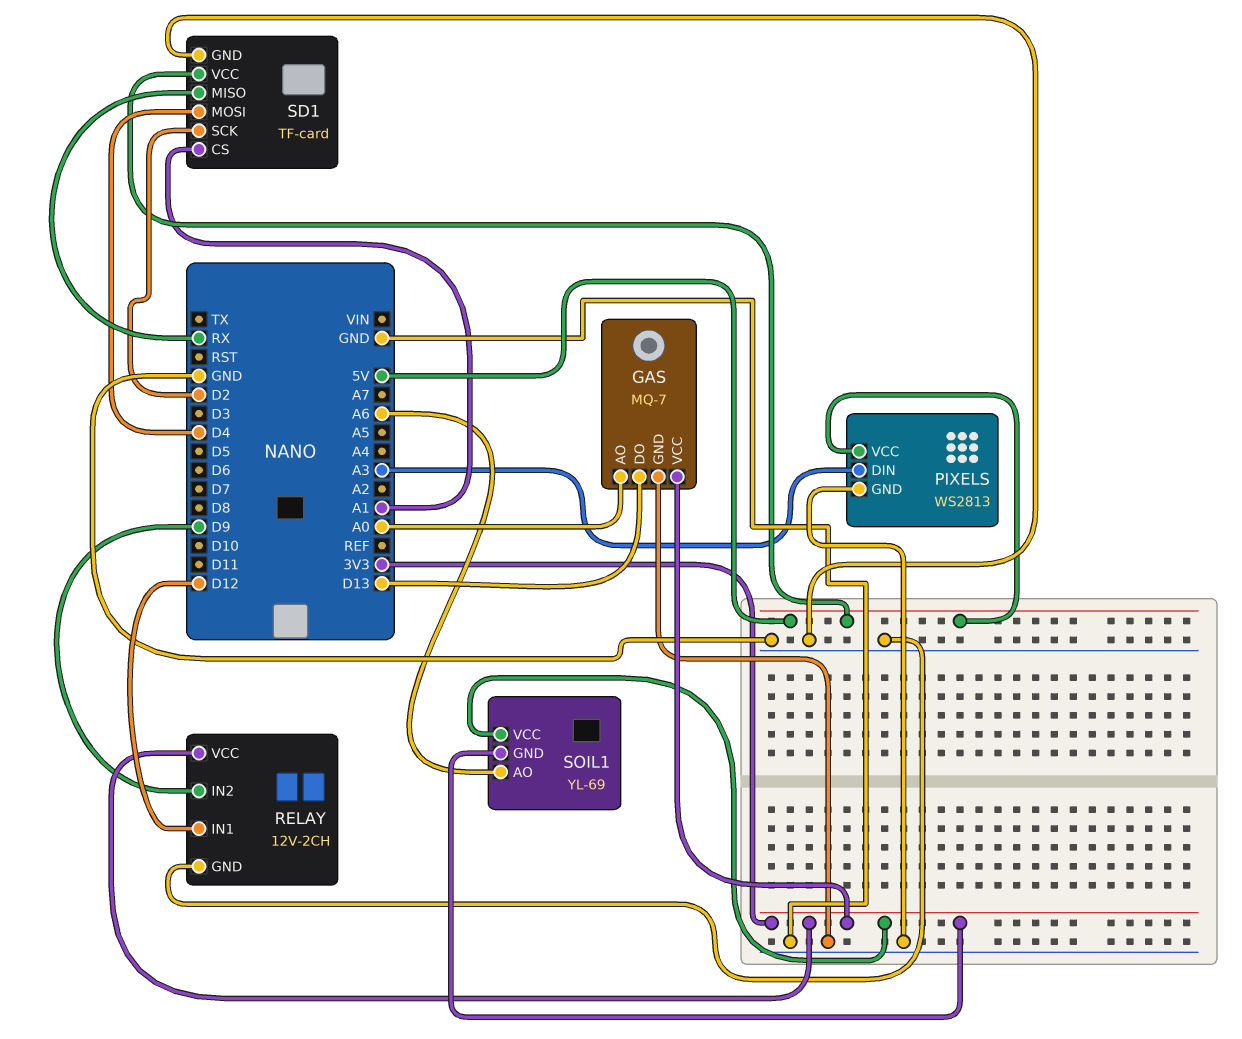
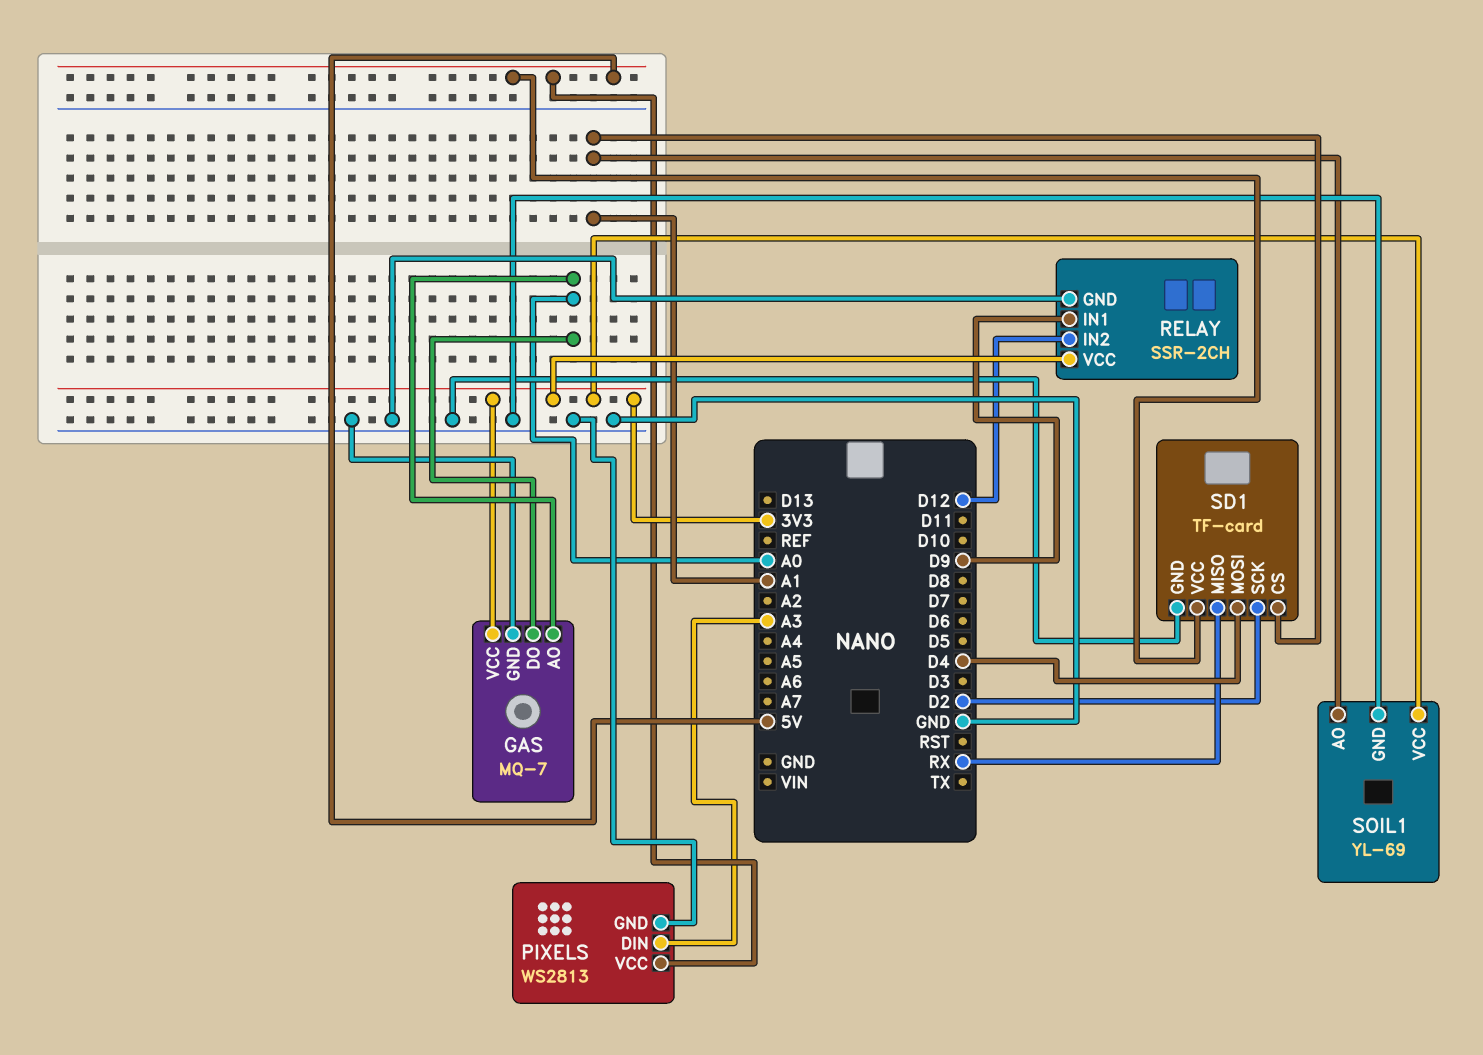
GAS pin DO: D13 -> A0
RELAY: 12V-2CH -> SSR-2CH
RELAY pin IN1: D12 -> D9
RELAY pin IN2: D9 -> D12
SOIL1 pin AO: A6 -> A1
SOIL1 pin GND: 3V3 -> GND

